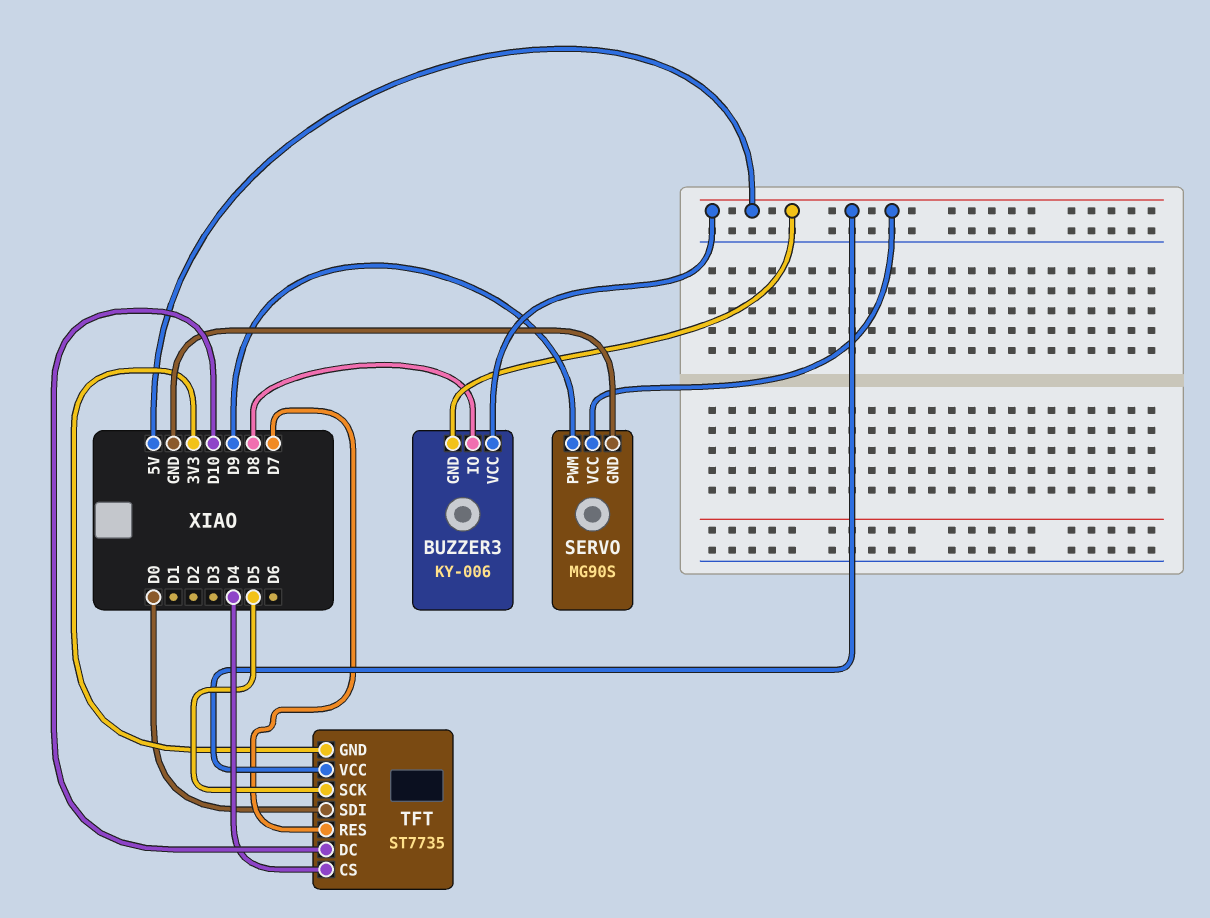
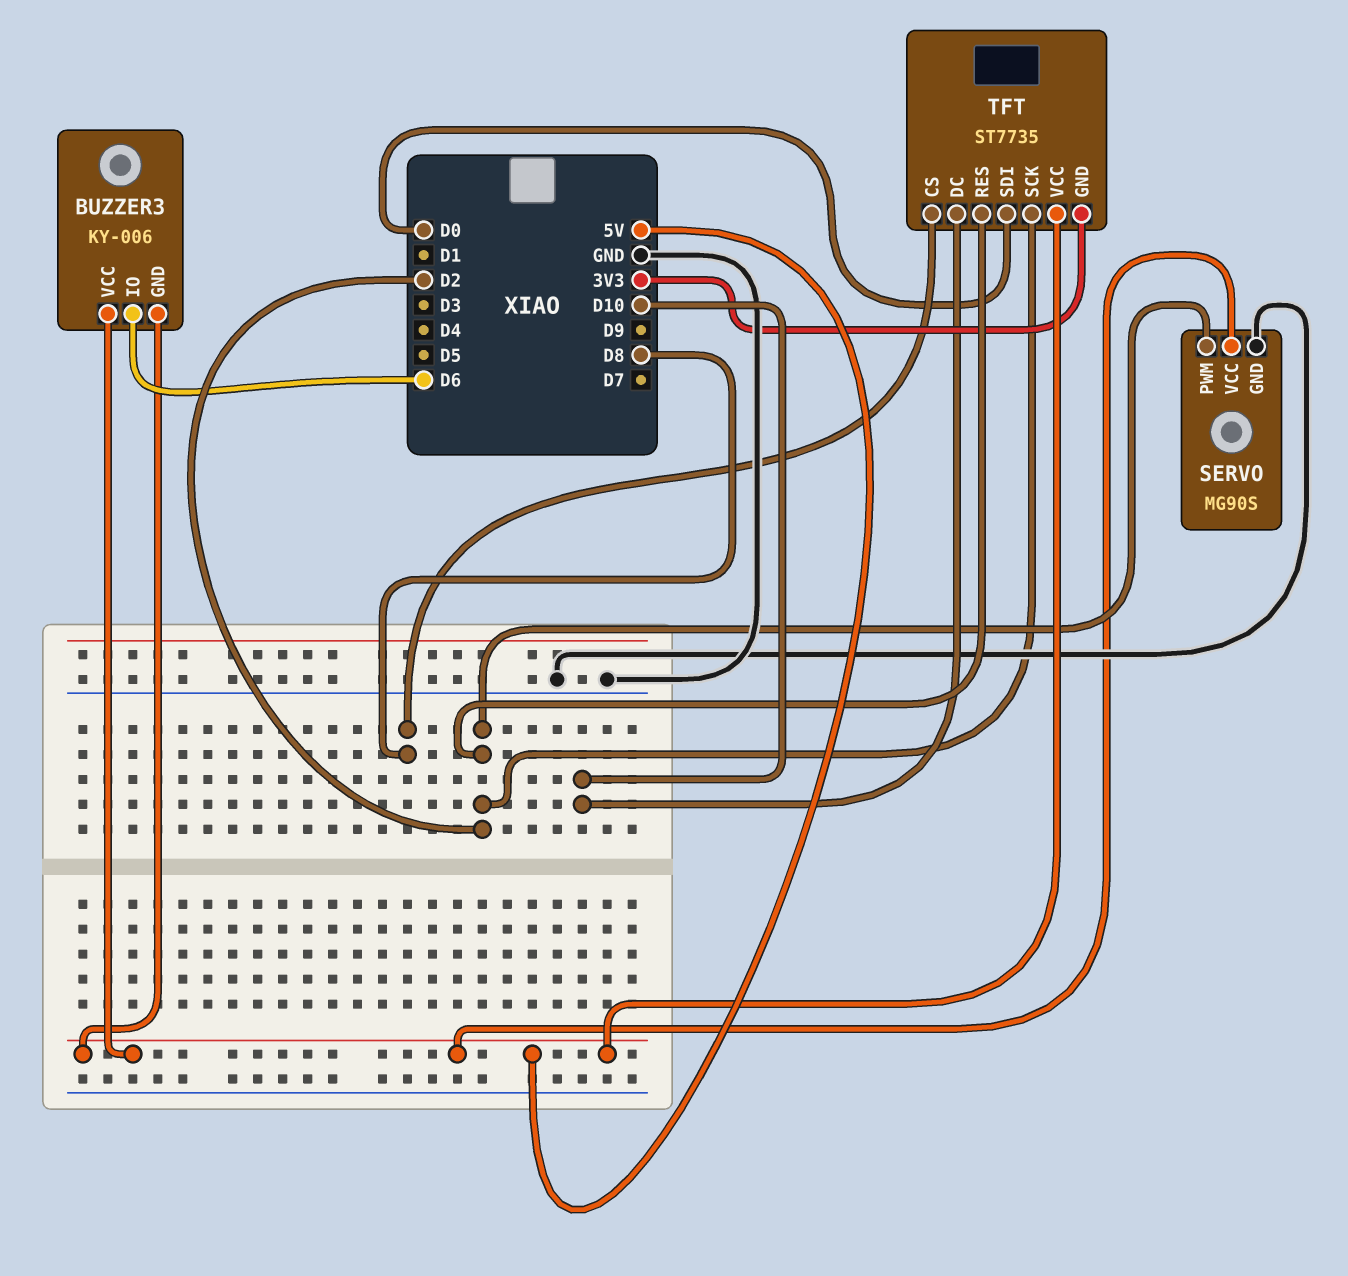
BUZZER3 pin IO: D8 -> D6
SERVO pin PWM: D9 -> D2
TFT pin CS: D4 -> D8
TFT pin RES: D7 -> D2
TFT pin SCK: D5 -> D2

